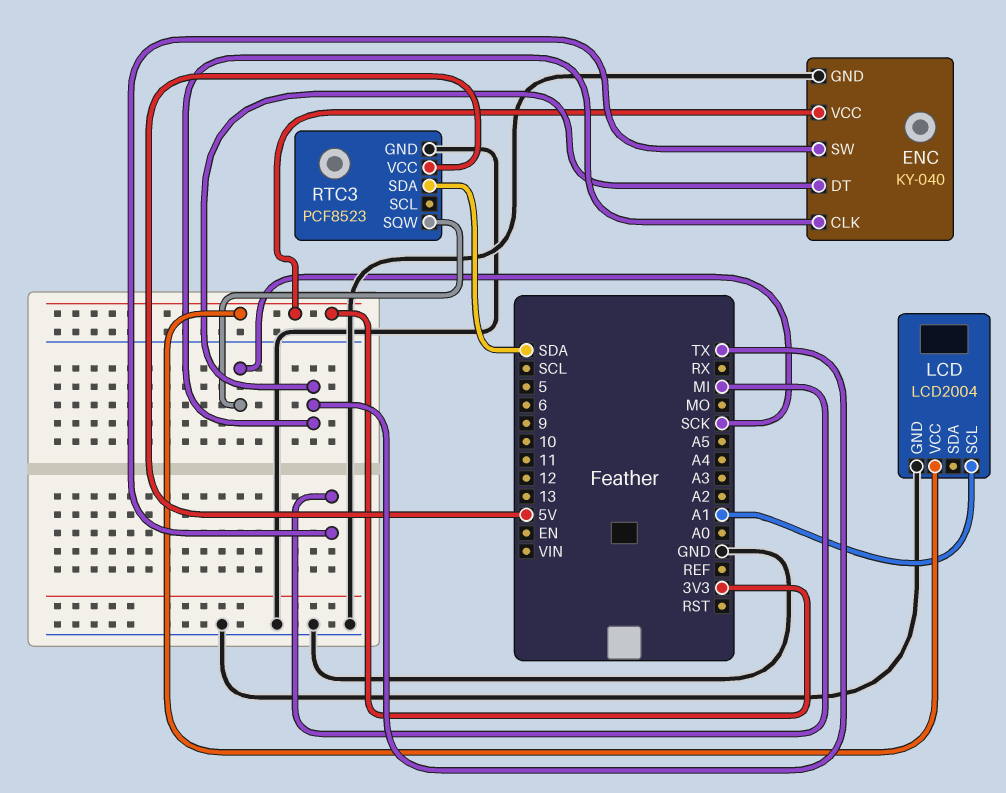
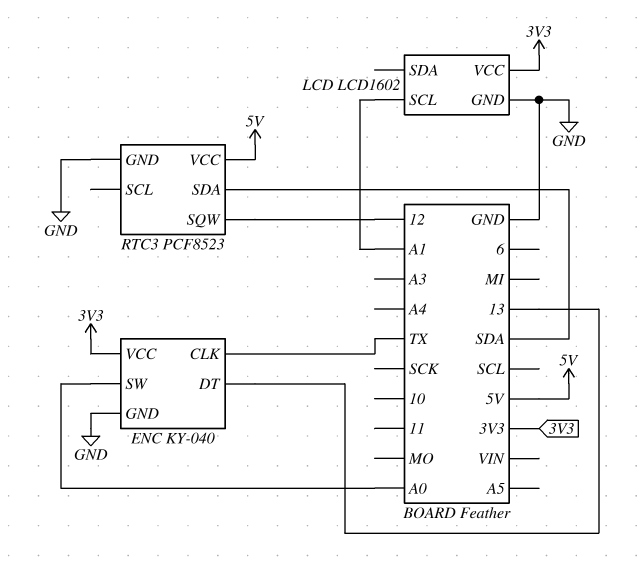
ENC pin DT: TX -> 13
ENC pin SW: MI -> A0
LCD: LCD2004 -> LCD1602
RTC3 pin SQW: SCK -> 12

